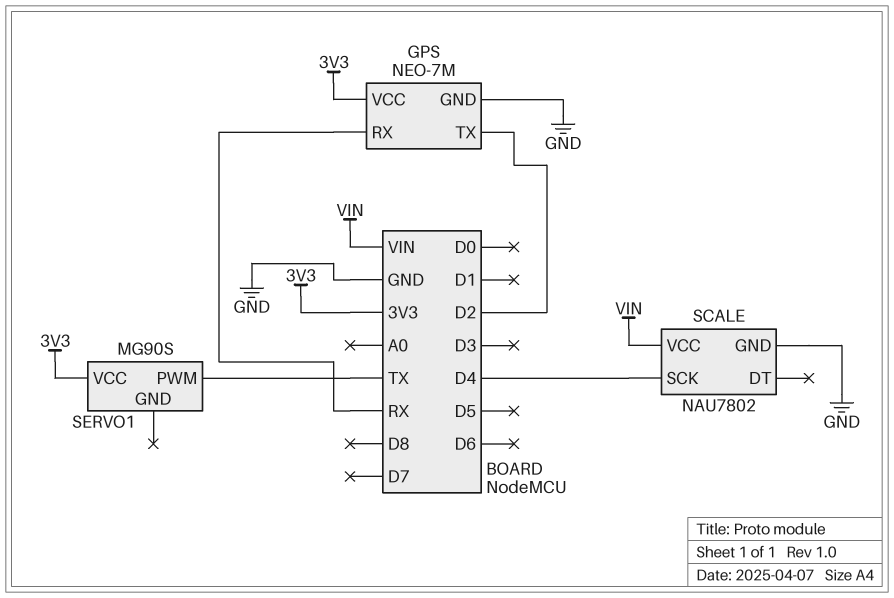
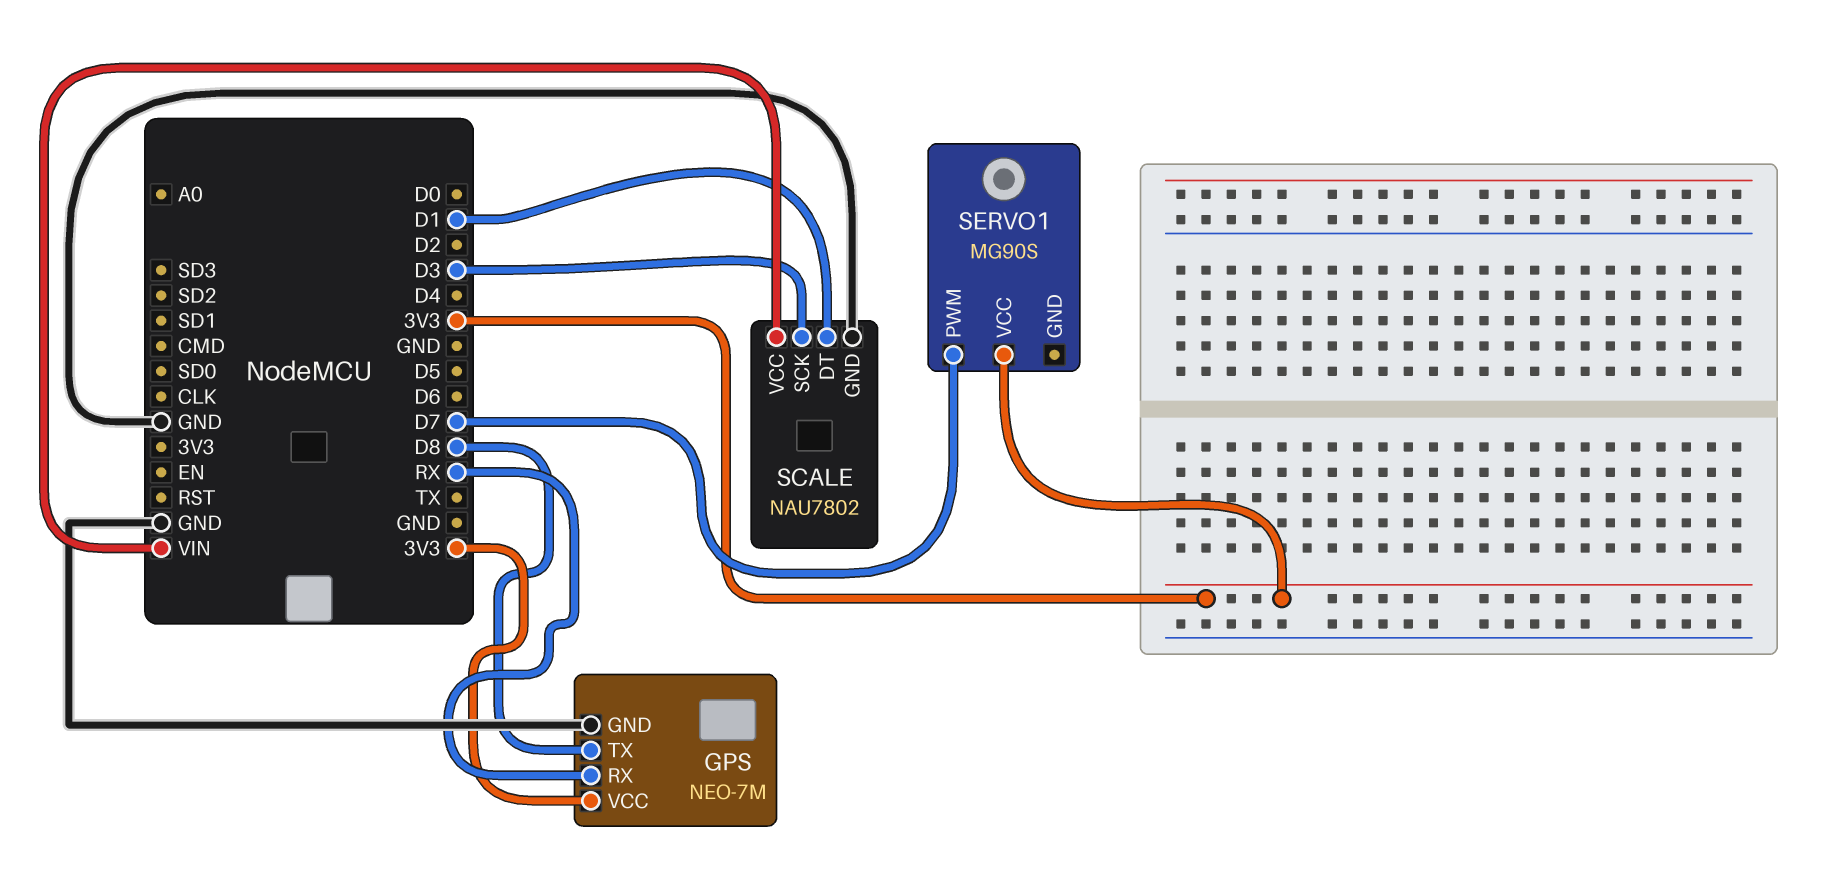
GPS pin TX: D2 -> D8
SCALE pin DT: none -> D1
SCALE pin SCK: D4 -> D3
SERVO1 pin PWM: TX -> D7

